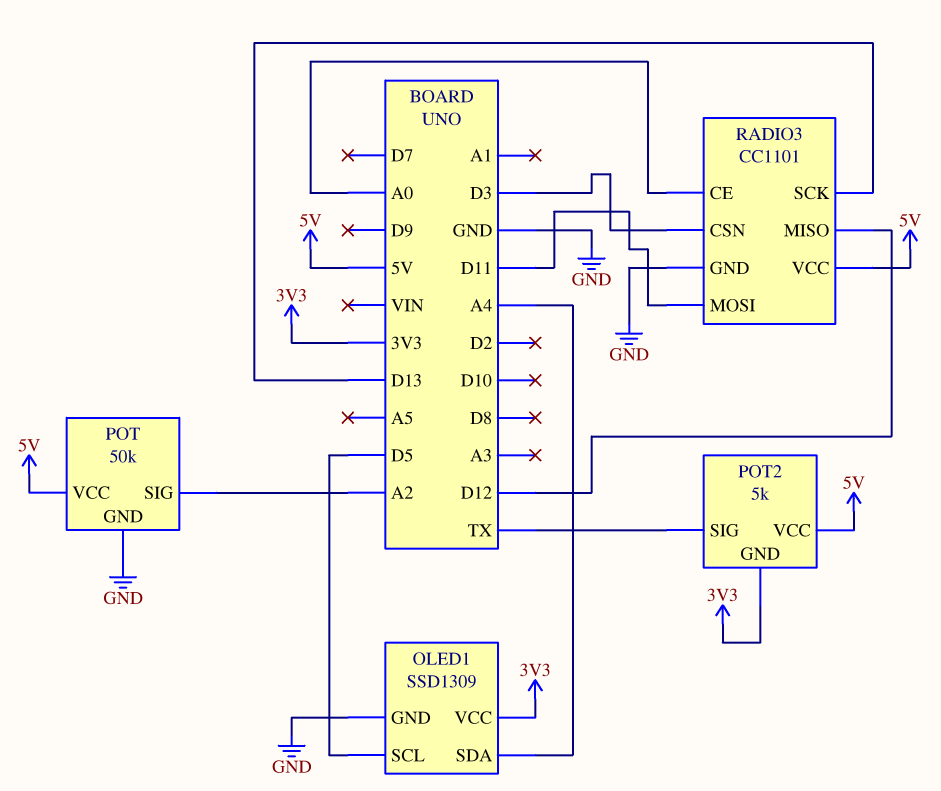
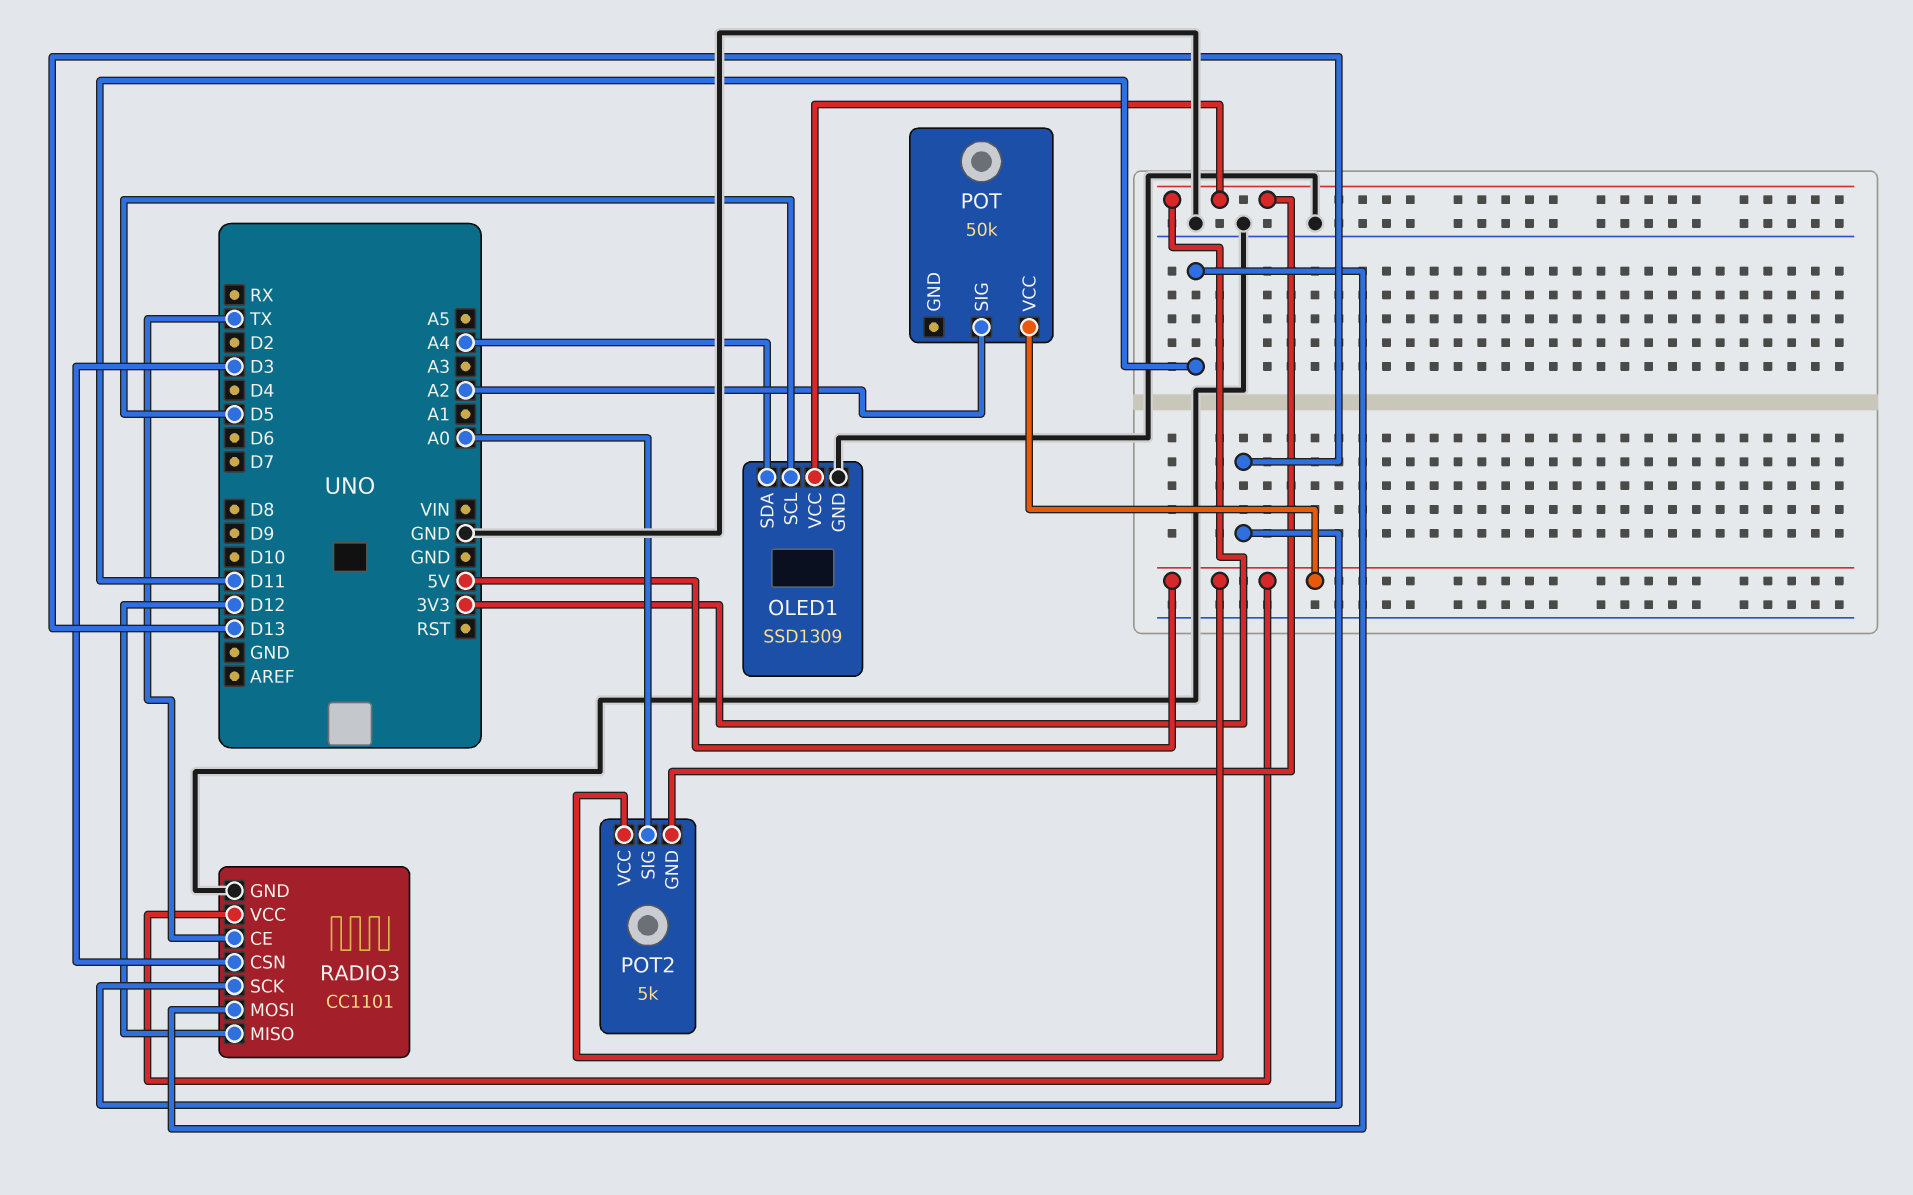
POT pin GND: GND -> none
POT2 pin SIG: TX -> A0
RADIO3 pin CE: A0 -> TX

